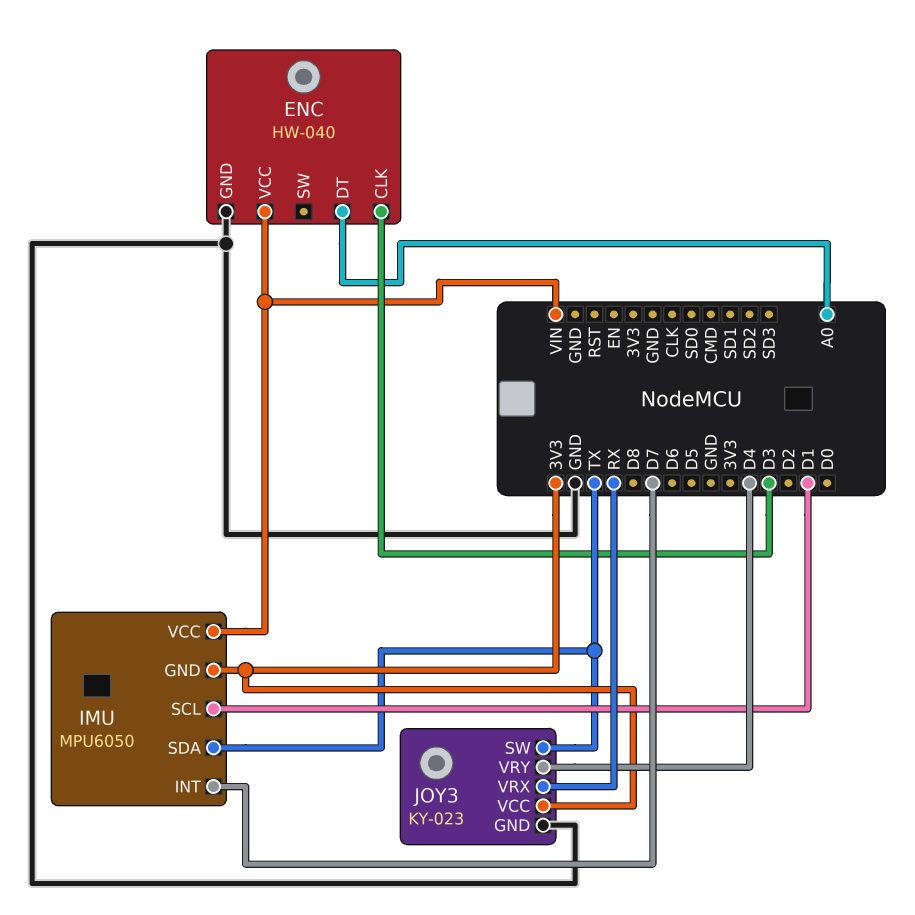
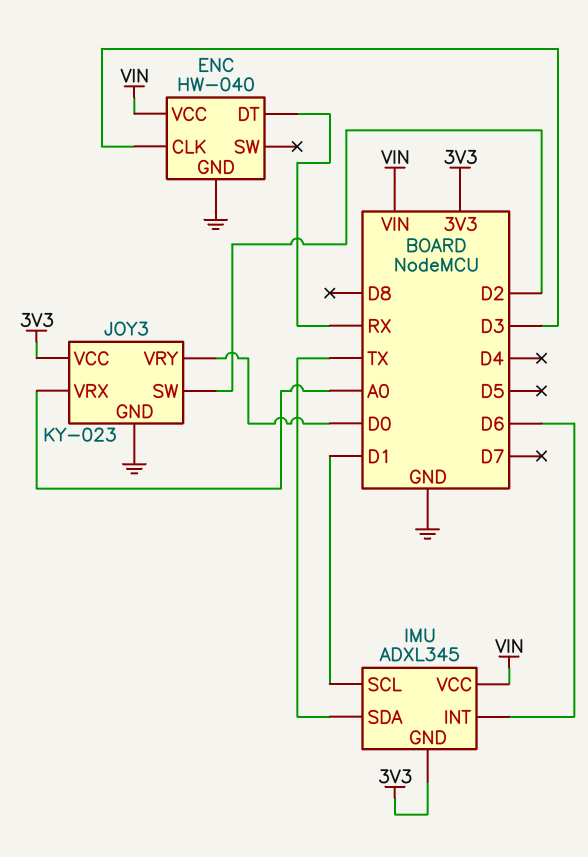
ENC pin DT: A0 -> RX
IMU: MPU6050 -> ADXL345
IMU pin INT: D7 -> D6
JOY3 pin SW: TX -> D2
JOY3 pin VRX: RX -> A0
JOY3 pin VRY: D4 -> D0

